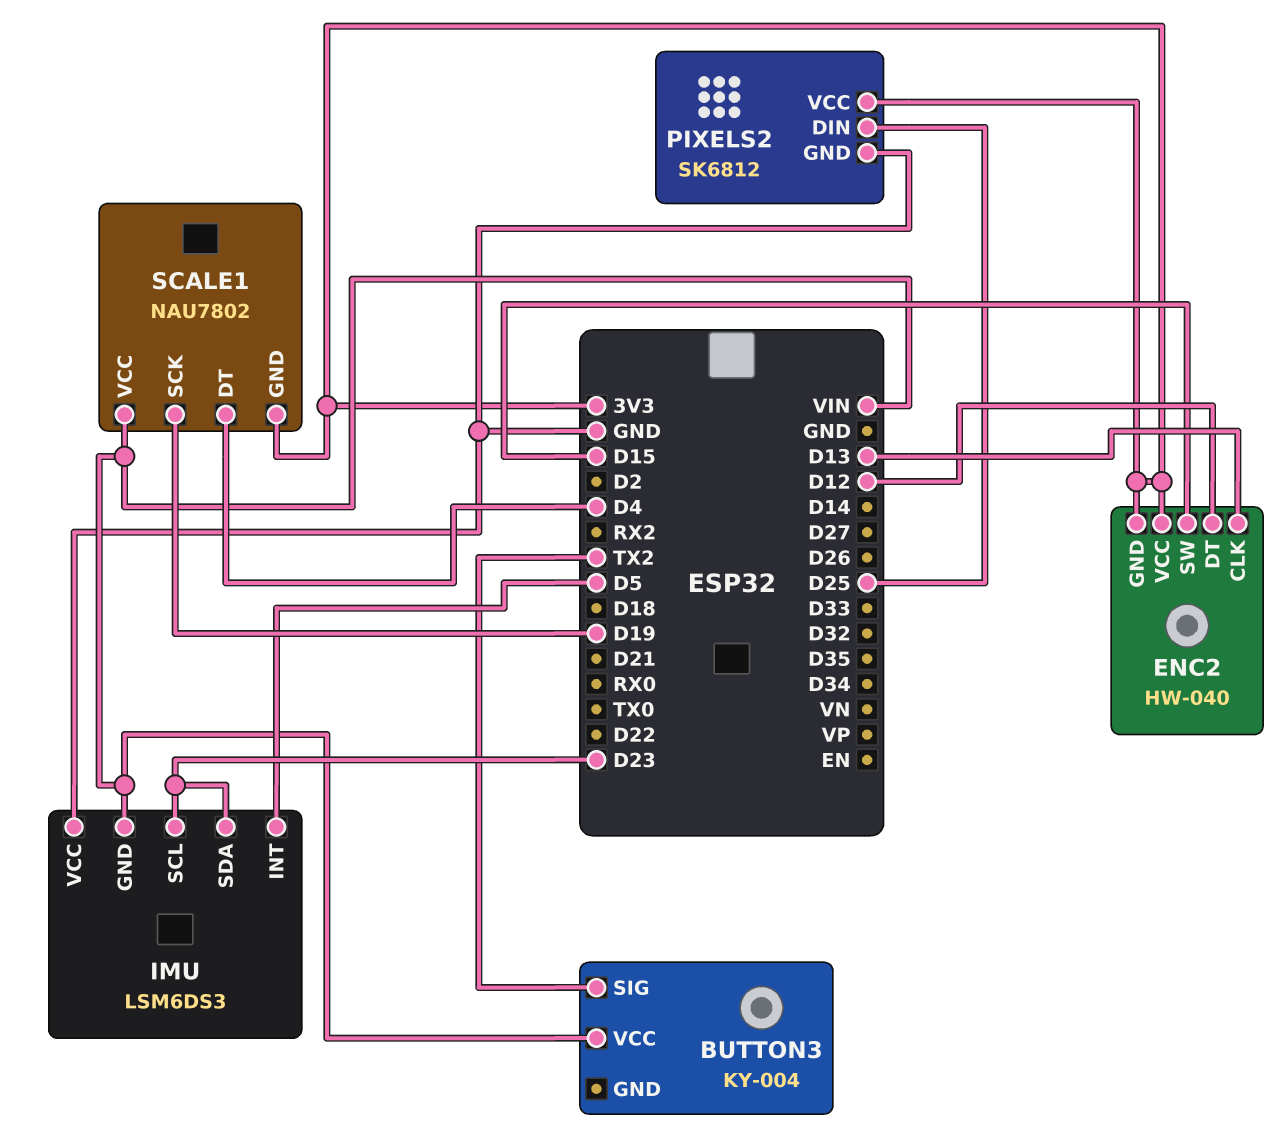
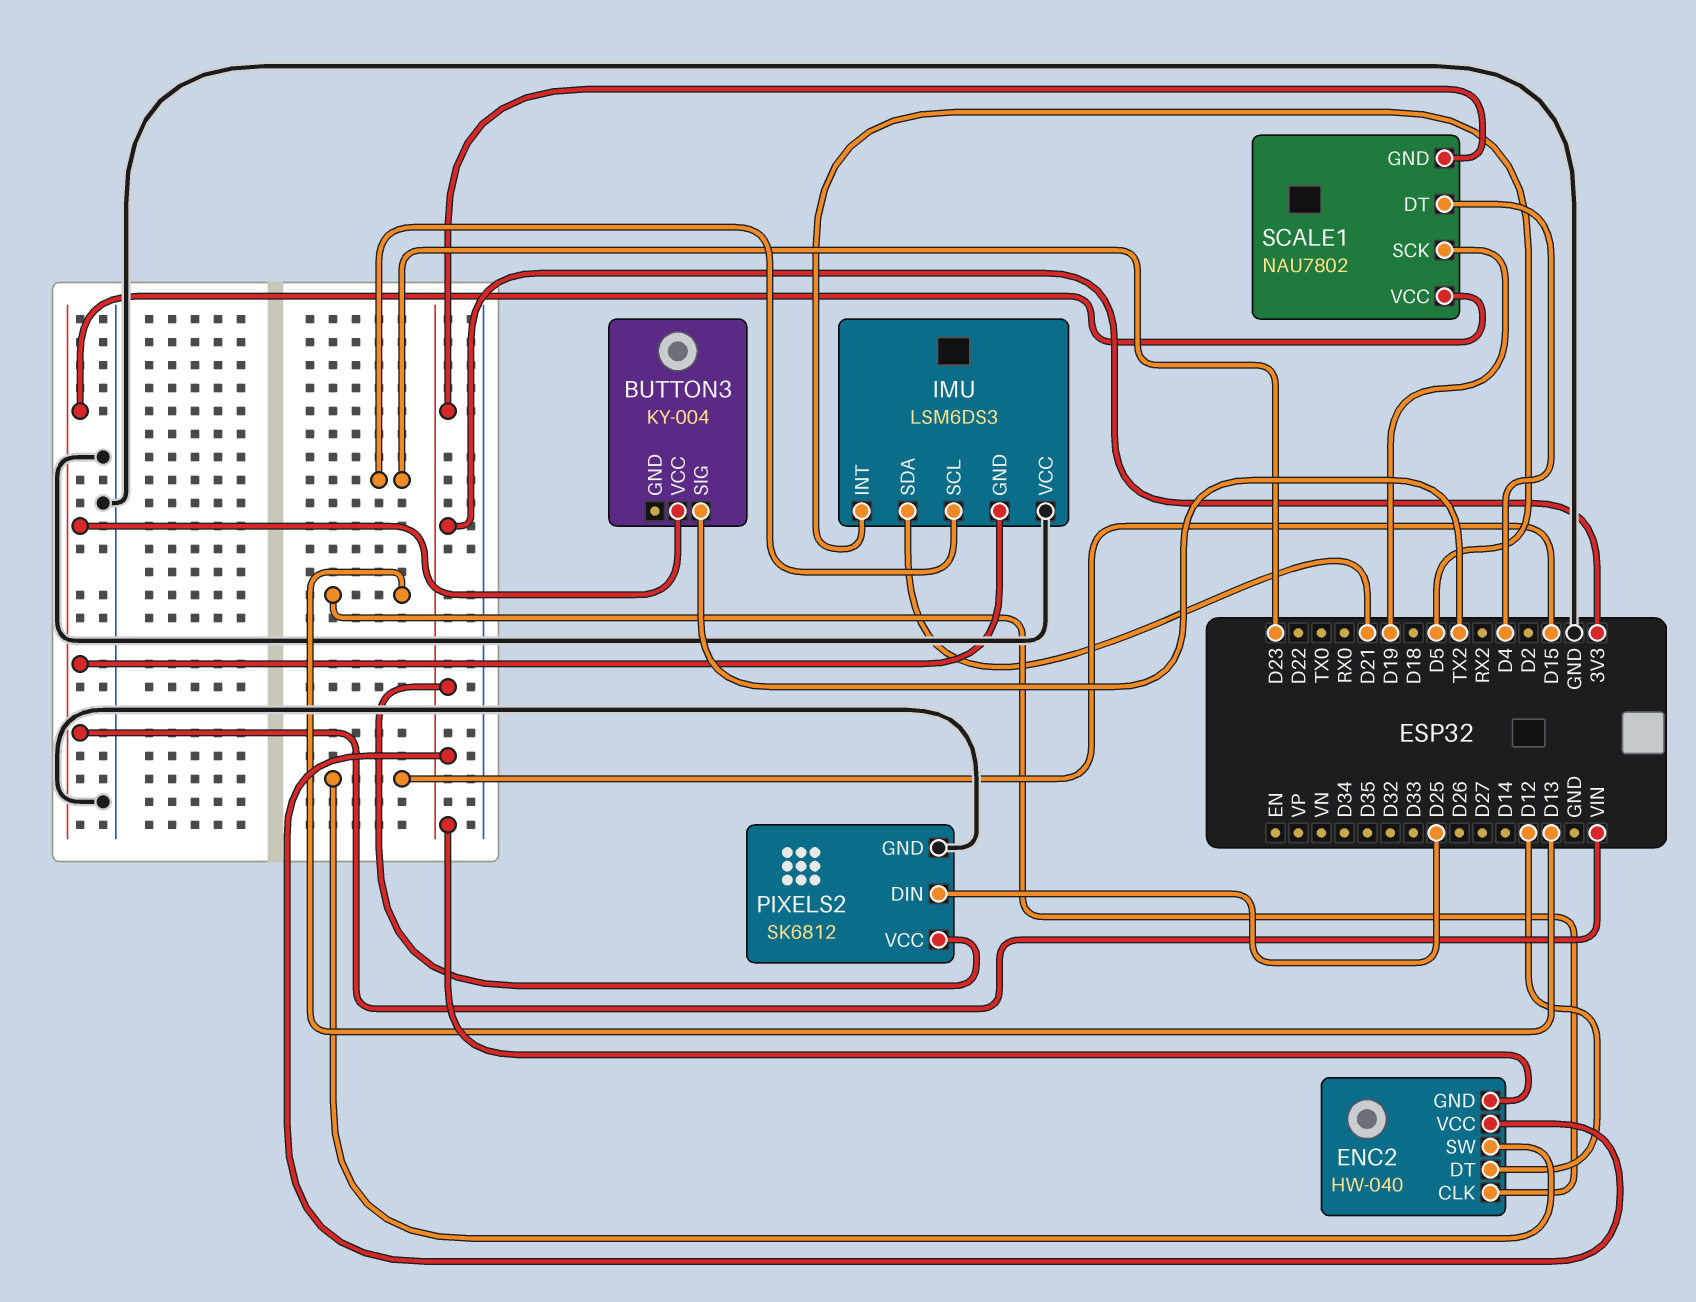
IMU pin SDA: D23 -> D21

